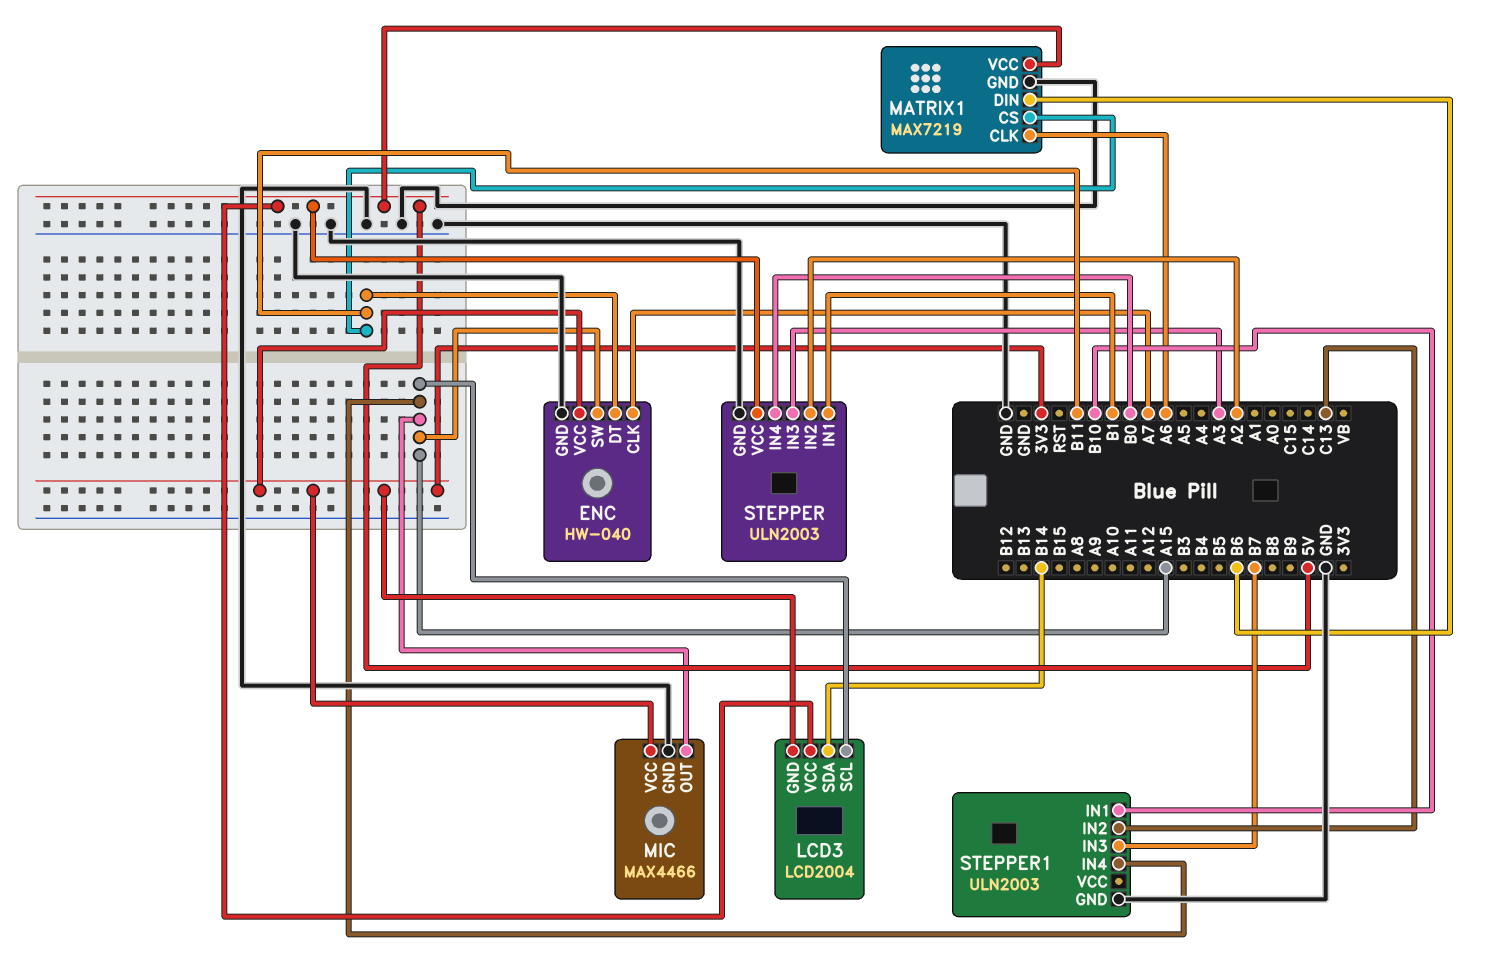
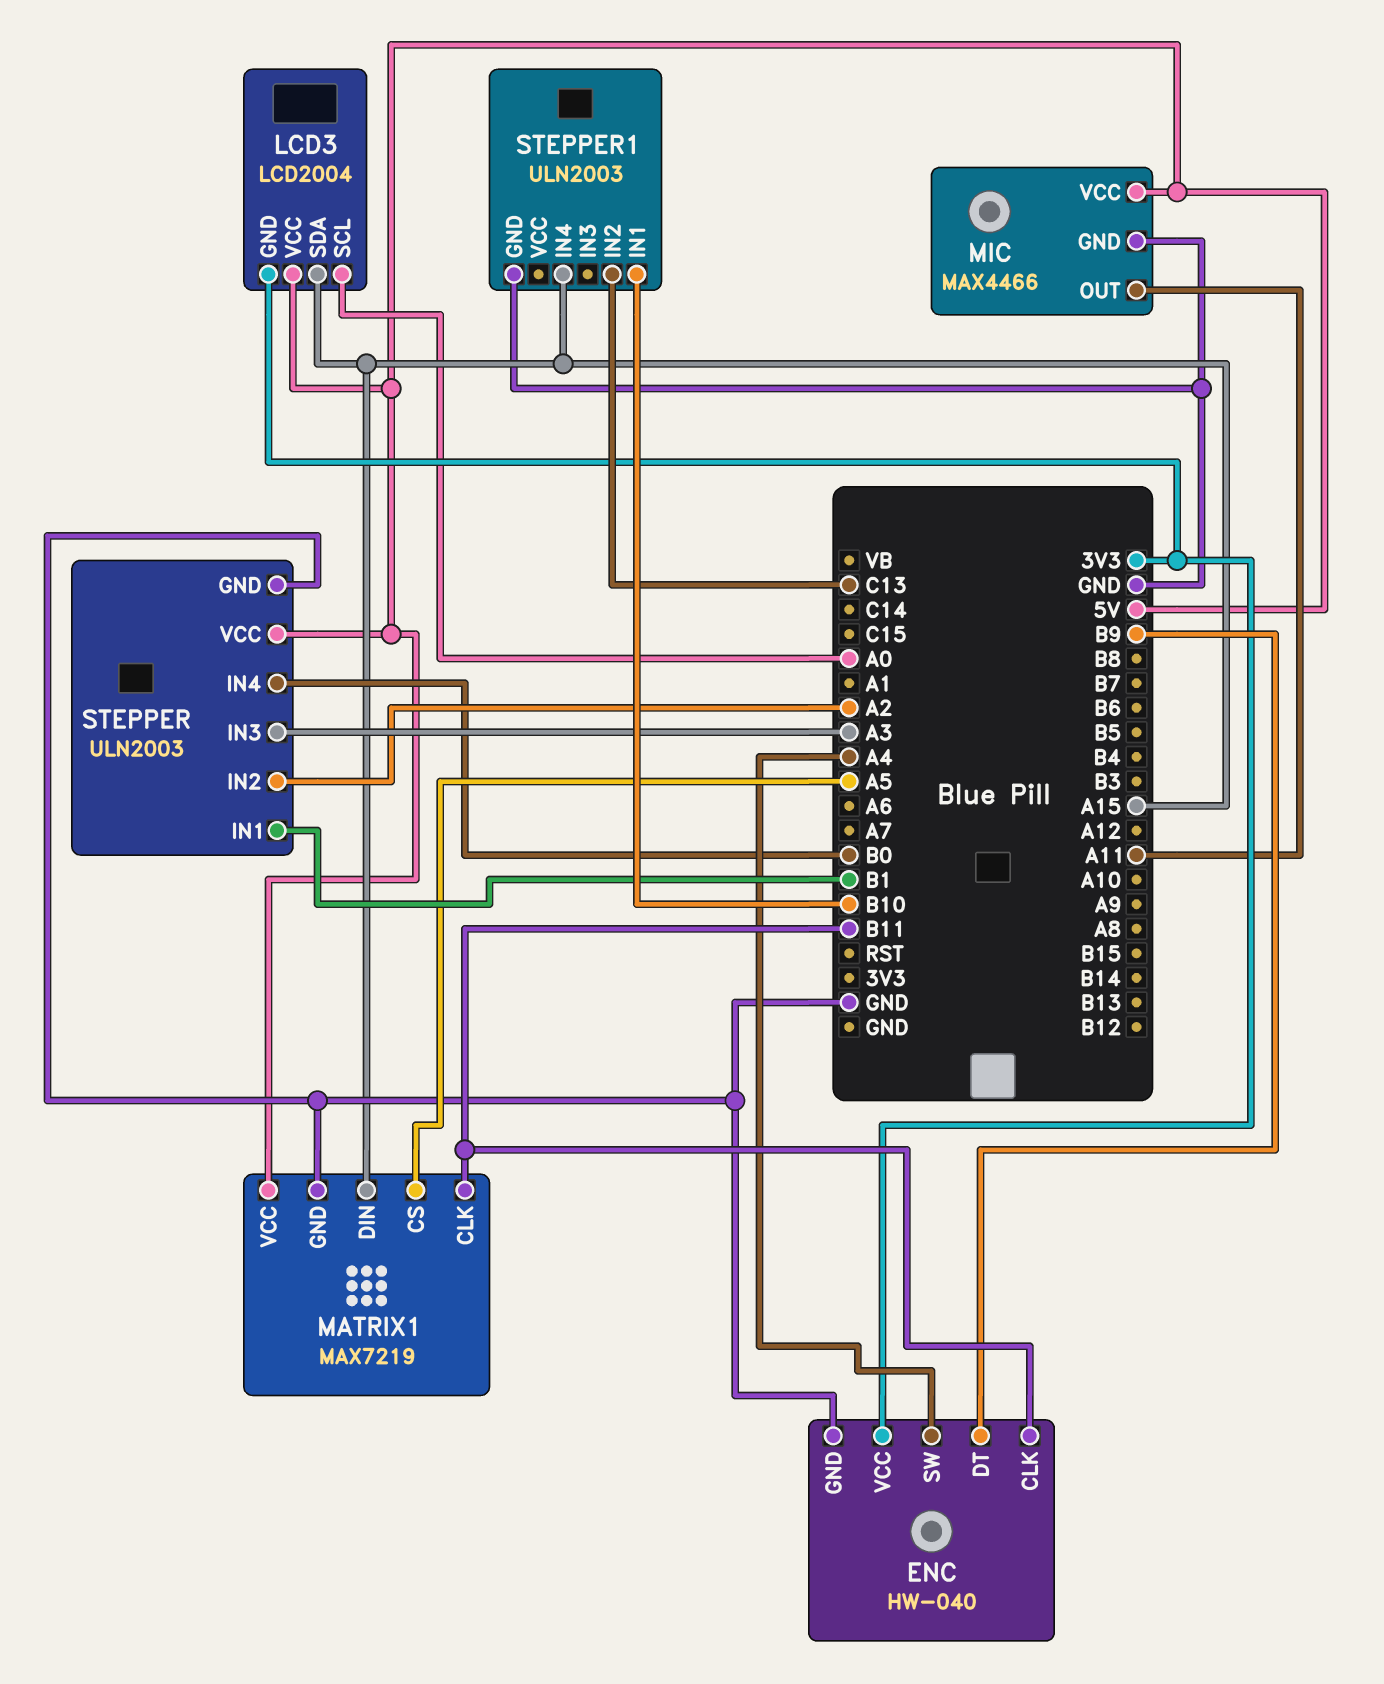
ENC pin CLK: A7 -> B11
ENC pin DT: B11 -> B9
ENC pin SW: A15 -> A4
LCD3 pin SCL: A15 -> A0
LCD3 pin SDA: B14 -> A15
MATRIX1 pin CLK: A6 -> B11
MATRIX1 pin CS: B11 -> A5
MATRIX1 pin DIN: B6 -> A15
MIC pin OUT: A15 -> A11
MIC pin VCC: 3V3 -> 5V
STEPPER1 pin IN3: B7 -> none

